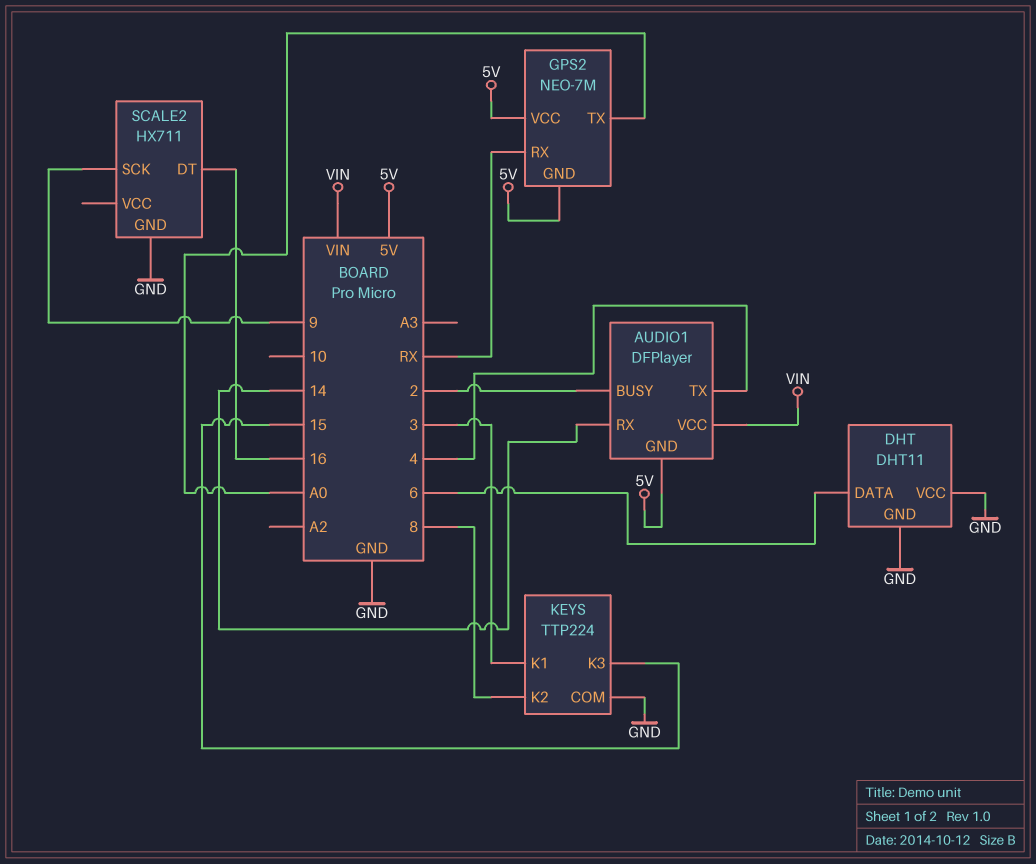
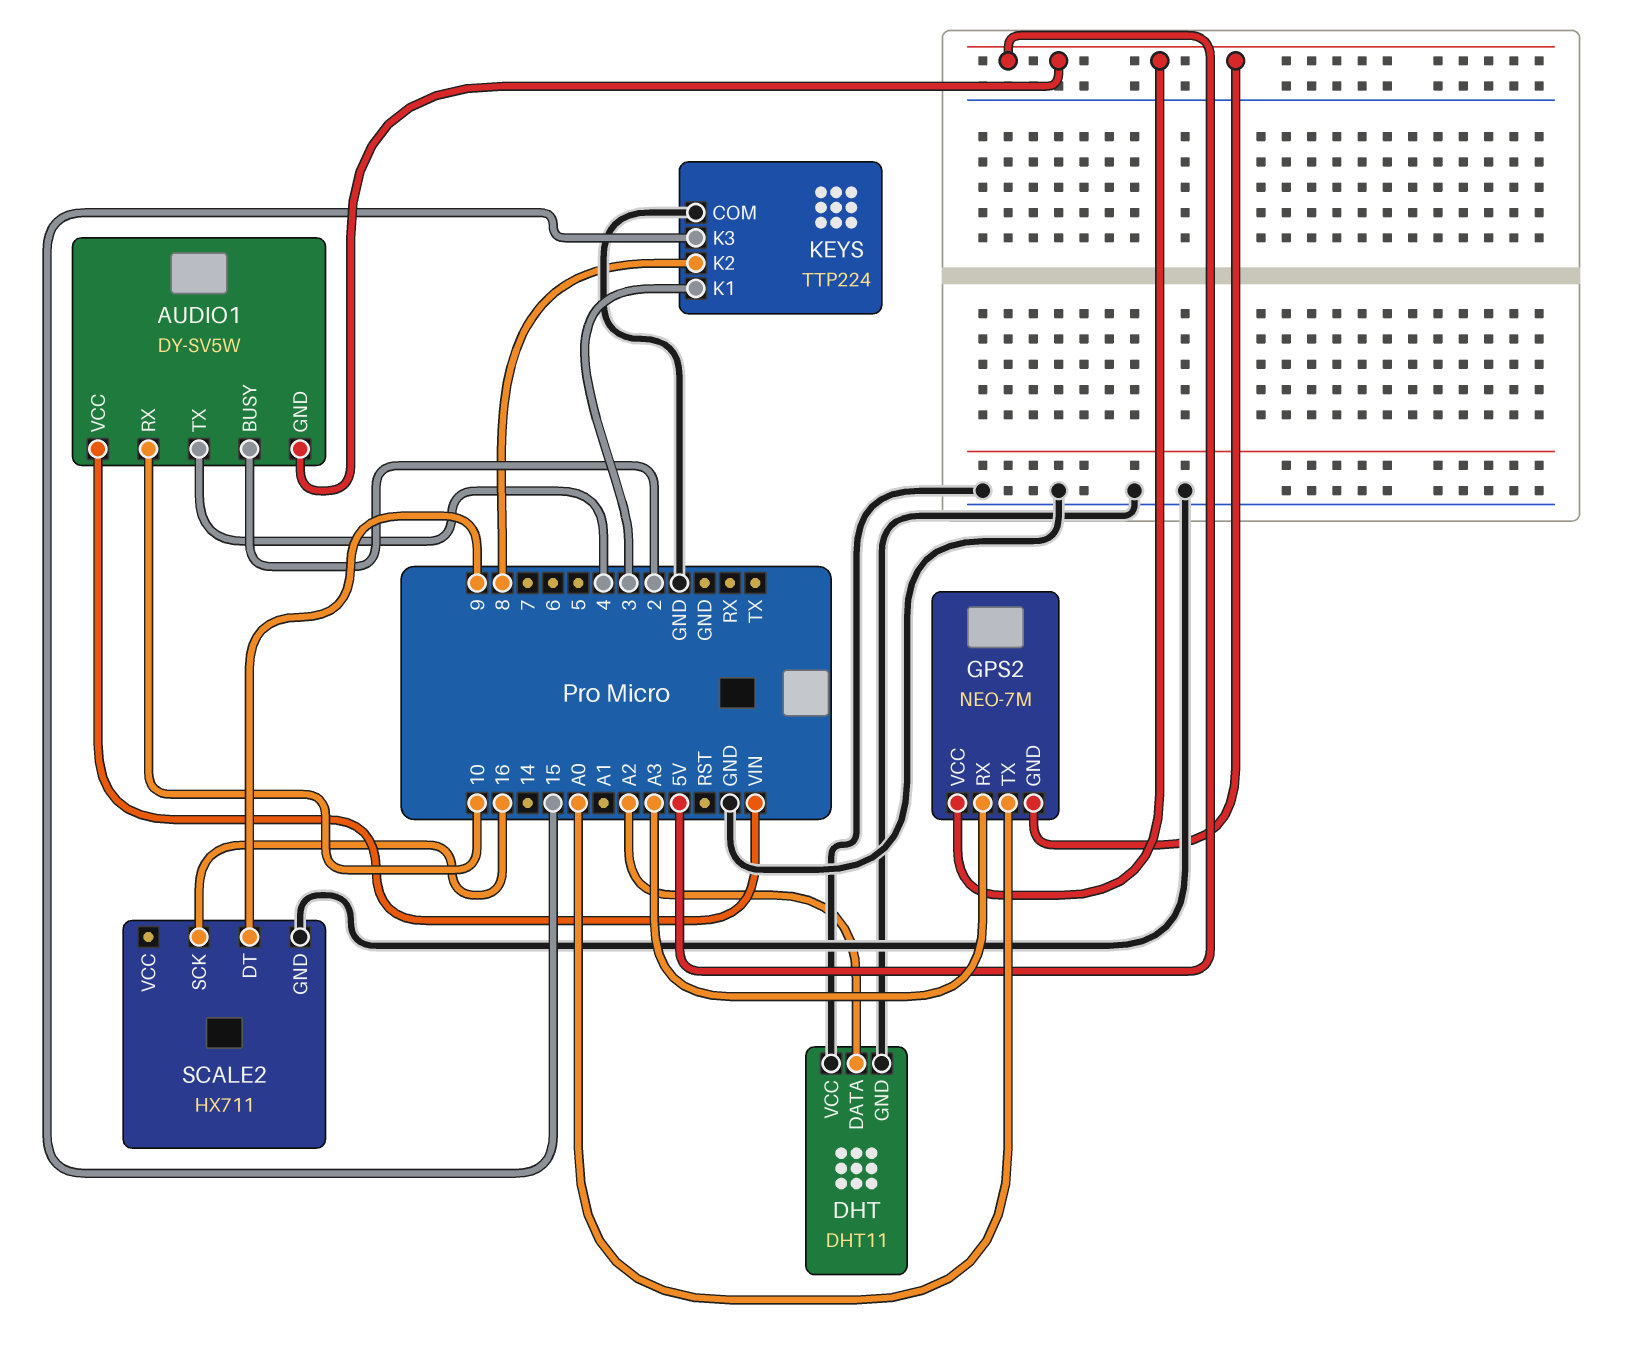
AUDIO1: DFPlayer -> DY-SV5W
AUDIO1 pin RX: 14 -> 10
DHT pin DATA: 6 -> A2
GPS2 pin RX: RX -> A3
SCALE2 pin DT: 16 -> 9
SCALE2 pin SCK: 9 -> 16

